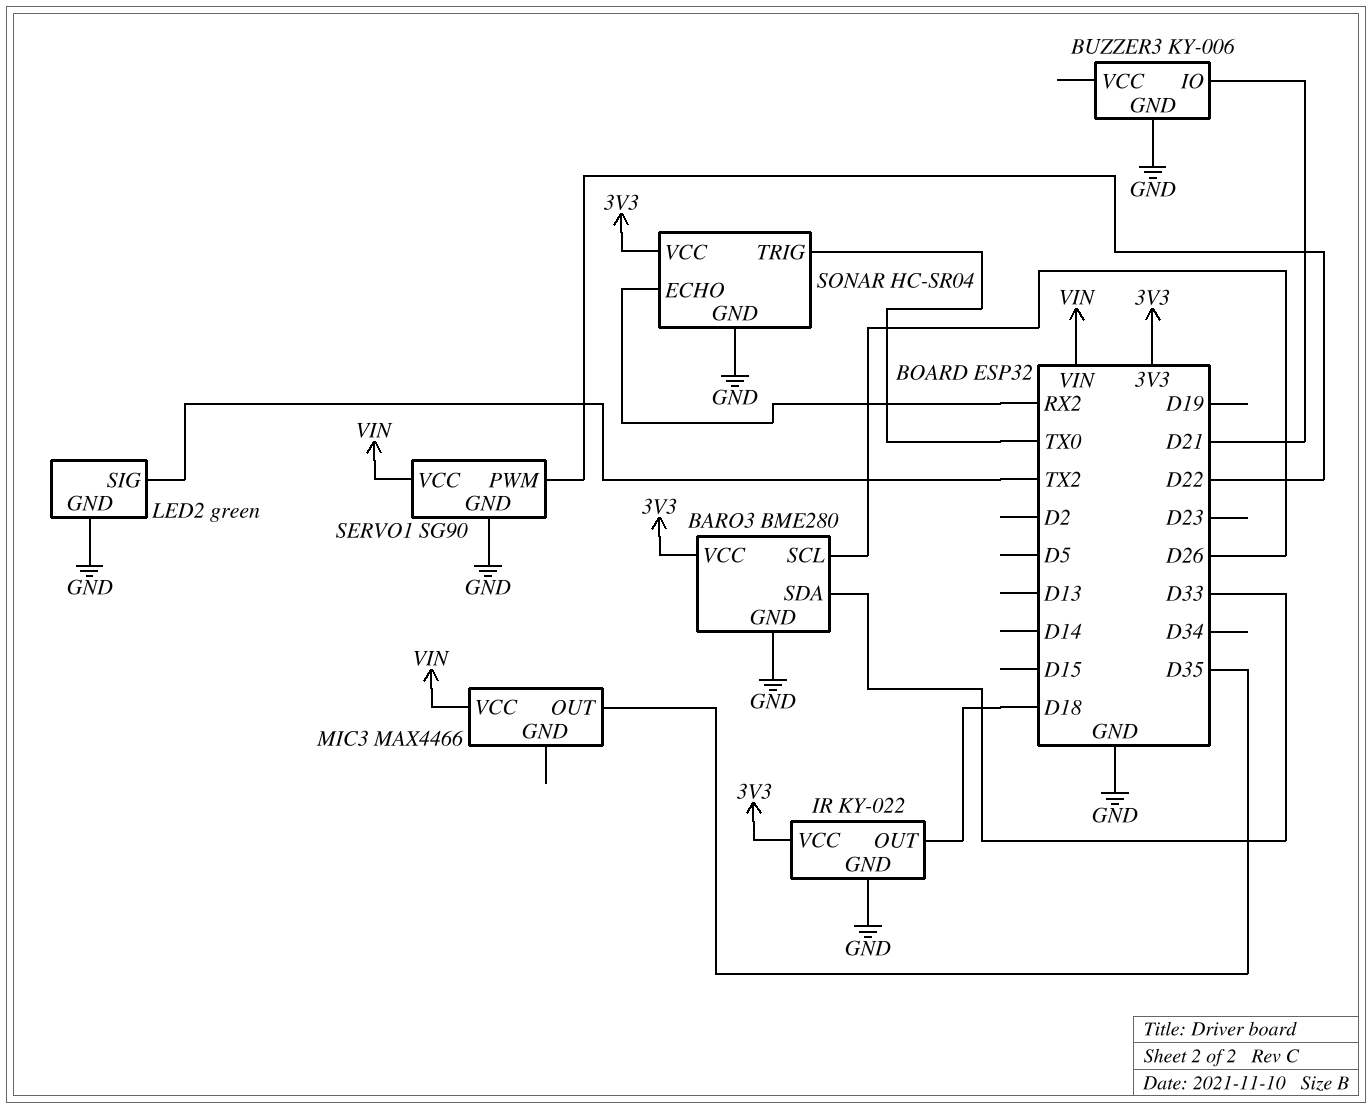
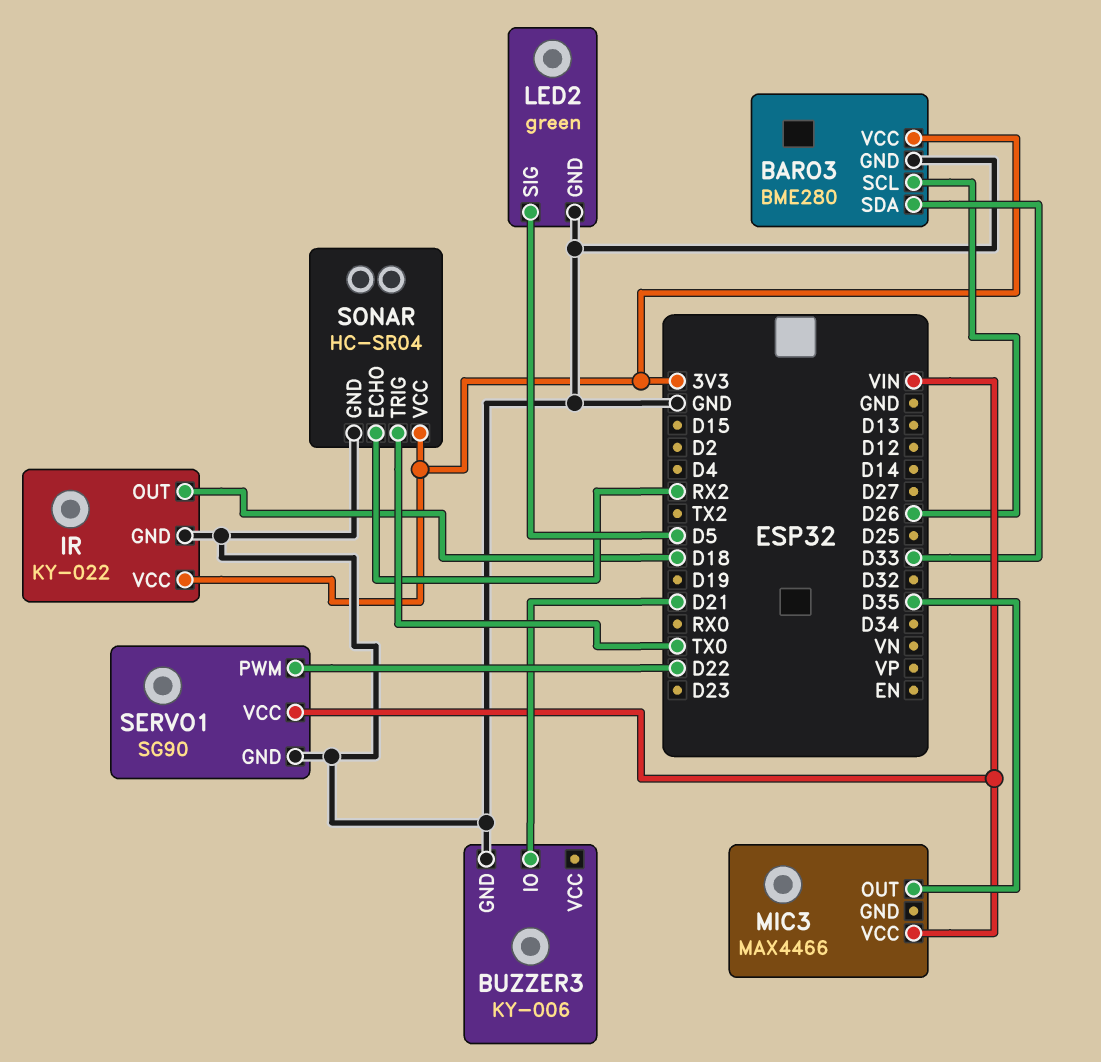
LED2 pin SIG: TX2 -> D5

